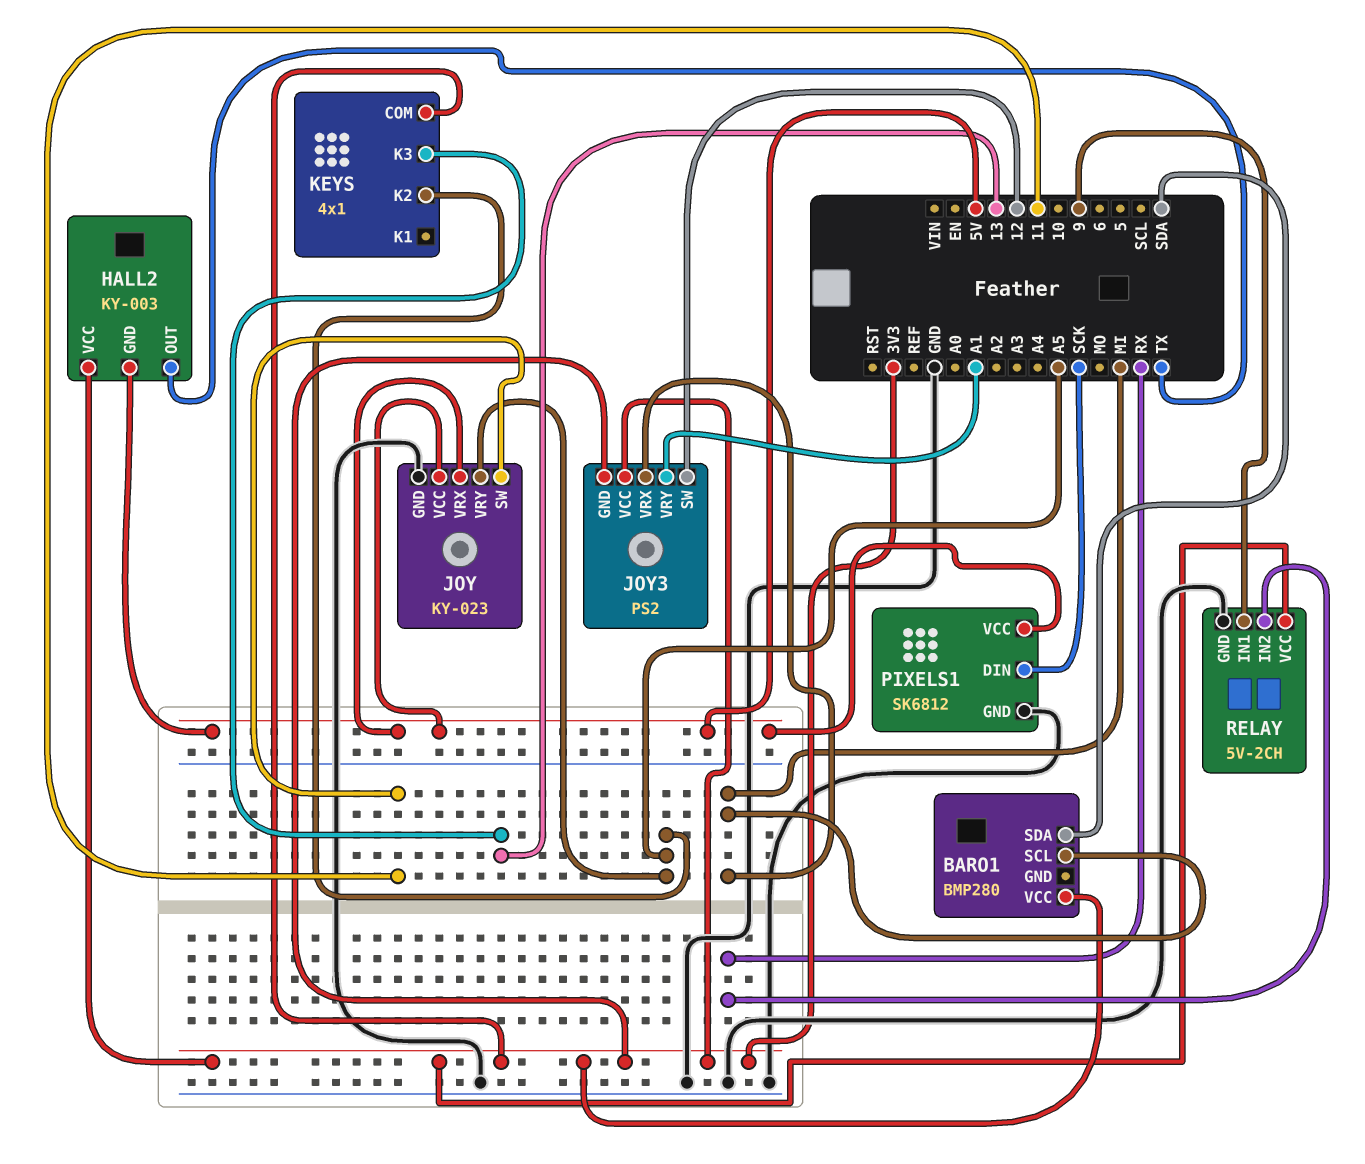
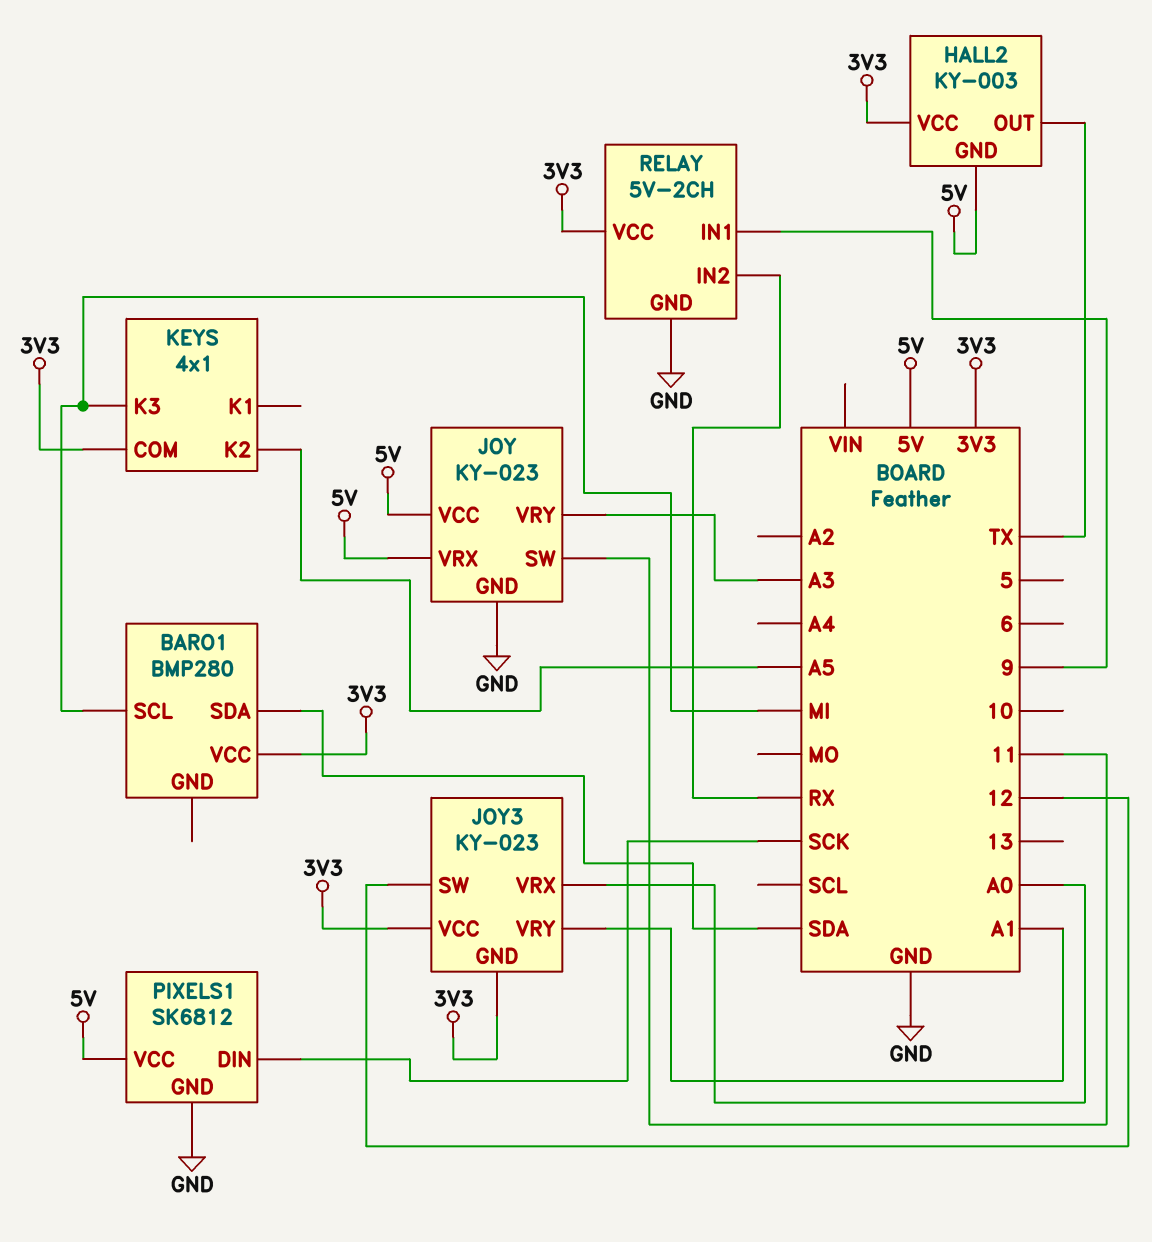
JOY pin VRY: A5 -> A3
JOY3: PS2 -> KY-023
JOY3 pin VRX: MI -> A0
KEYS pin K3: 13 -> MI

